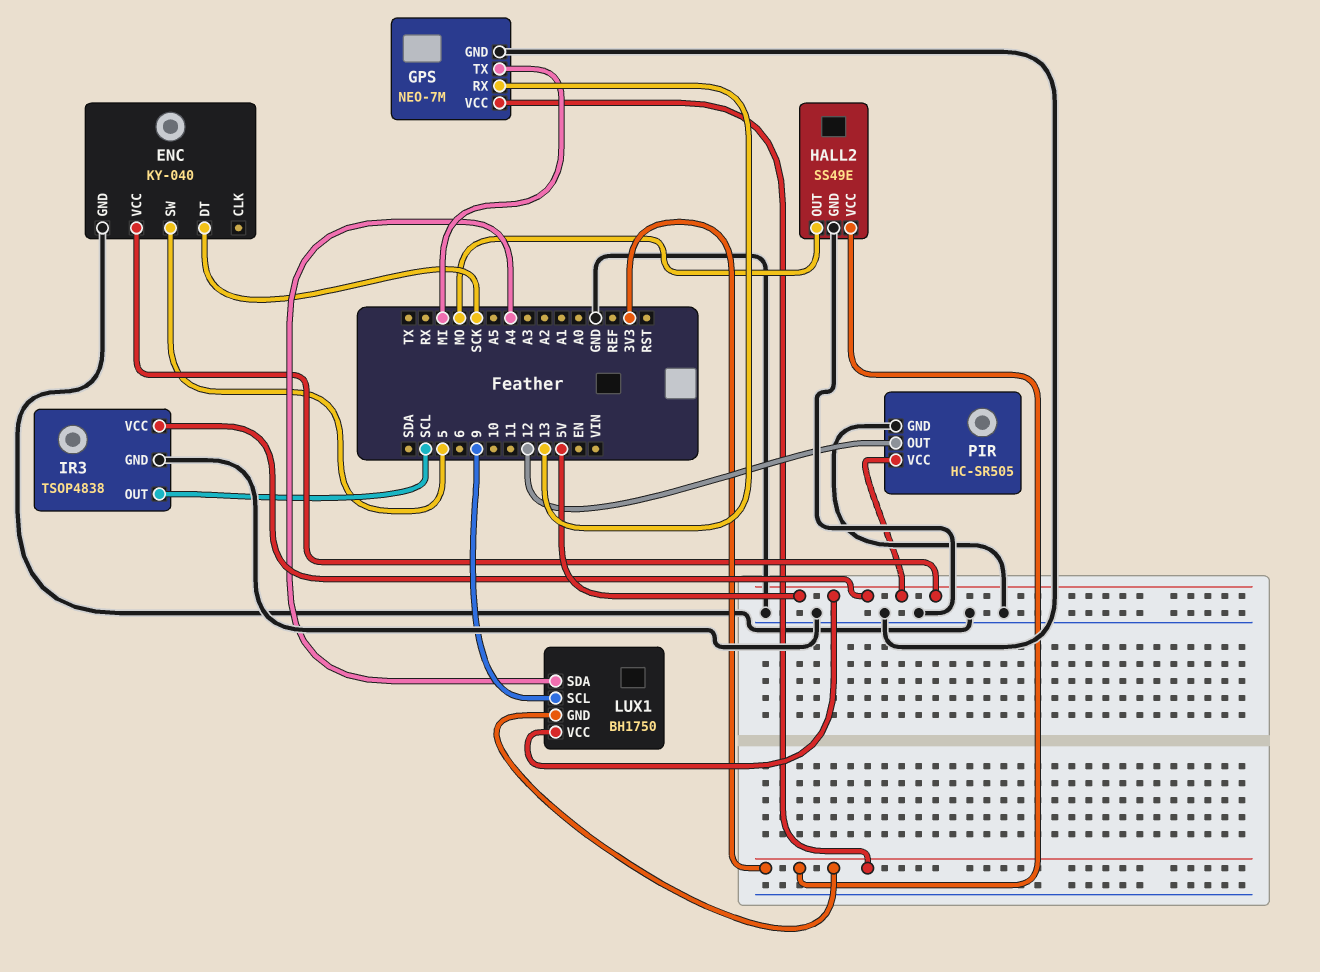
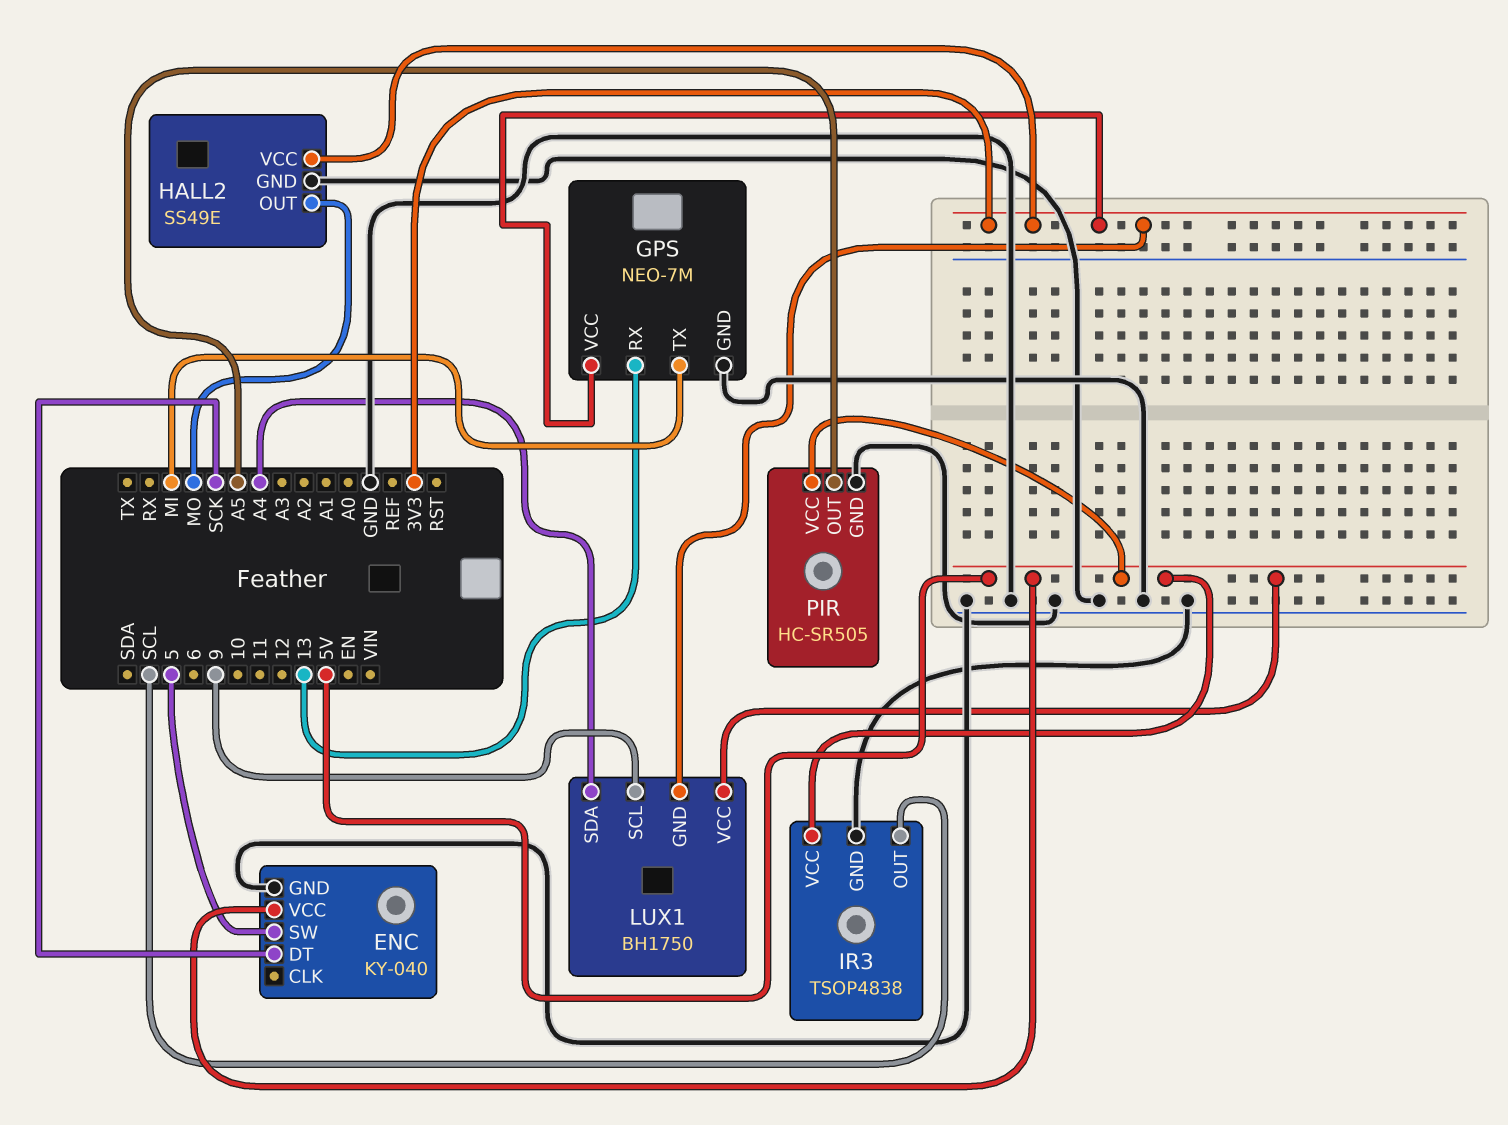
PIR pin OUT: 12 -> A5

